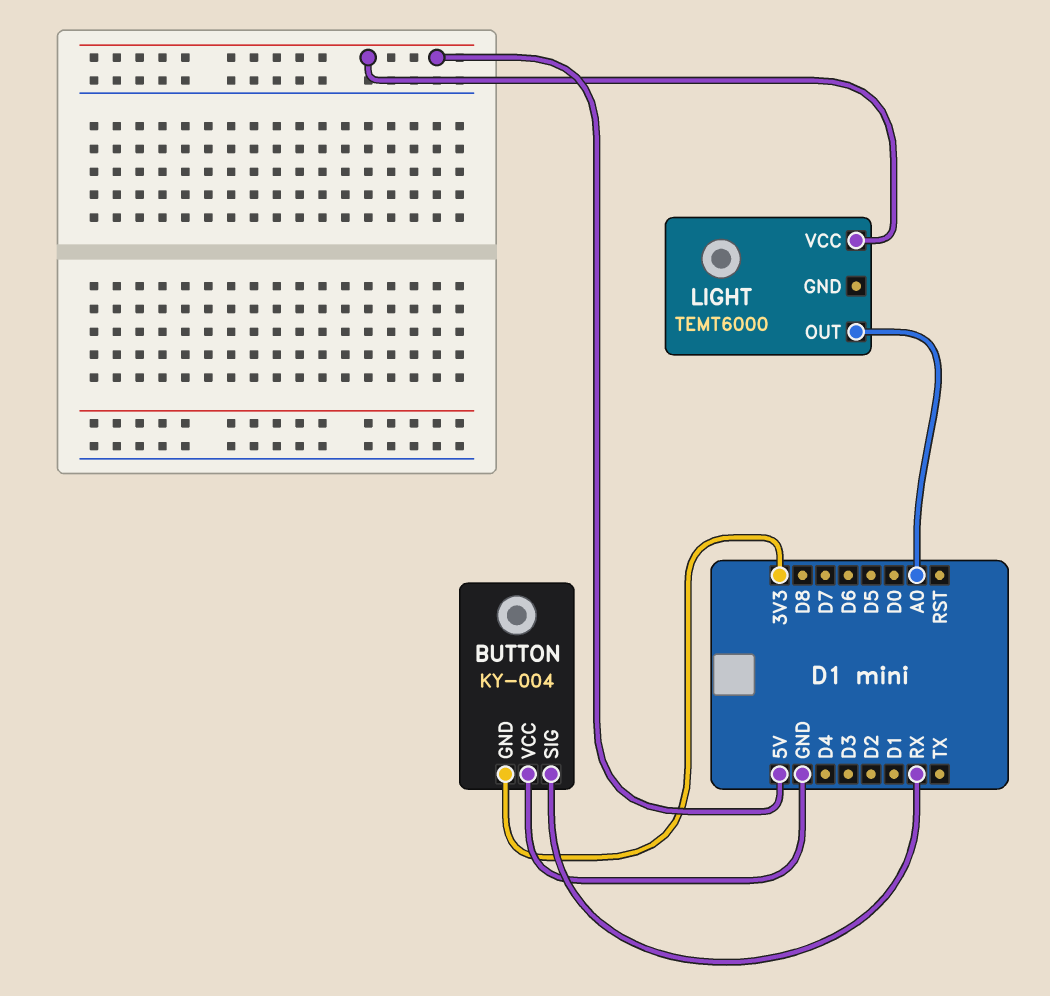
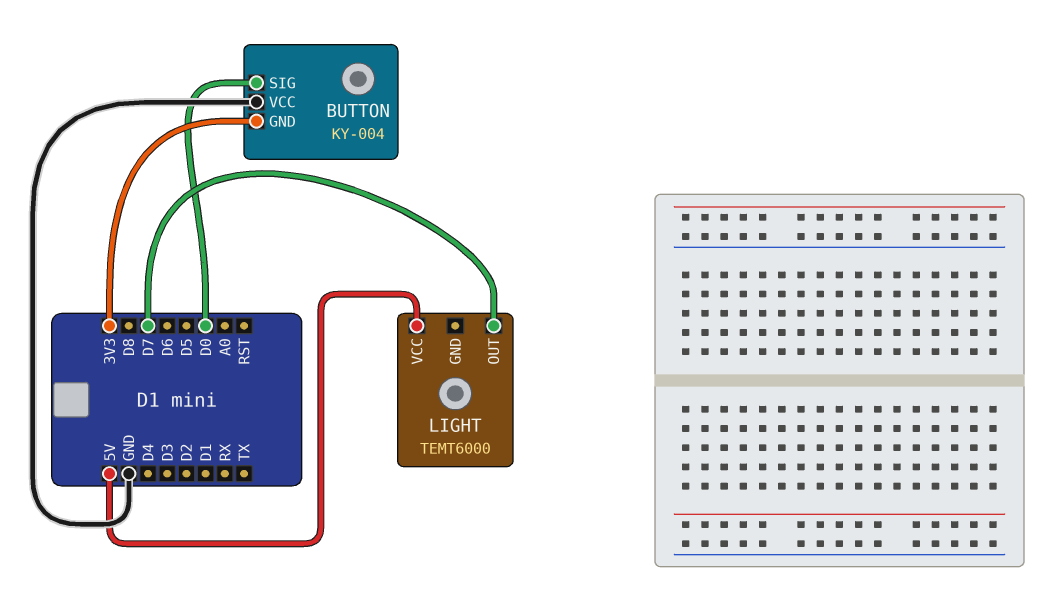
BUTTON pin SIG: RX -> D0
LIGHT pin OUT: A0 -> D7

